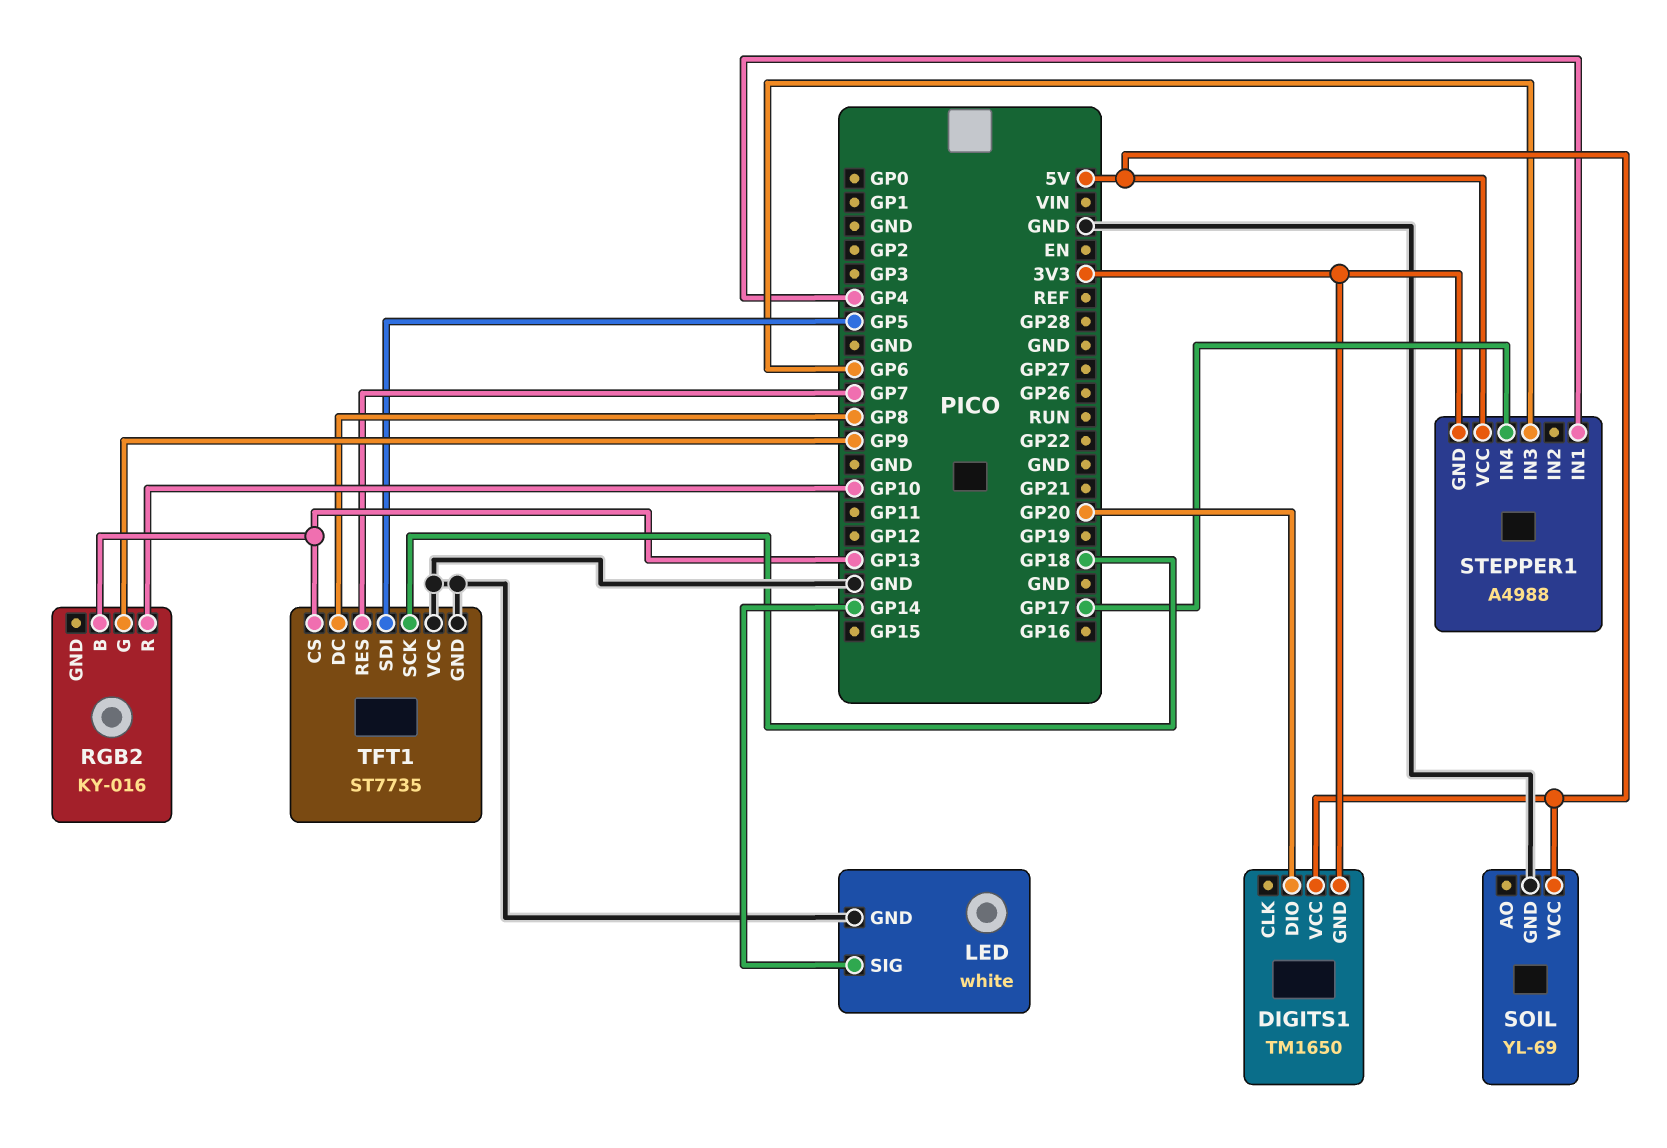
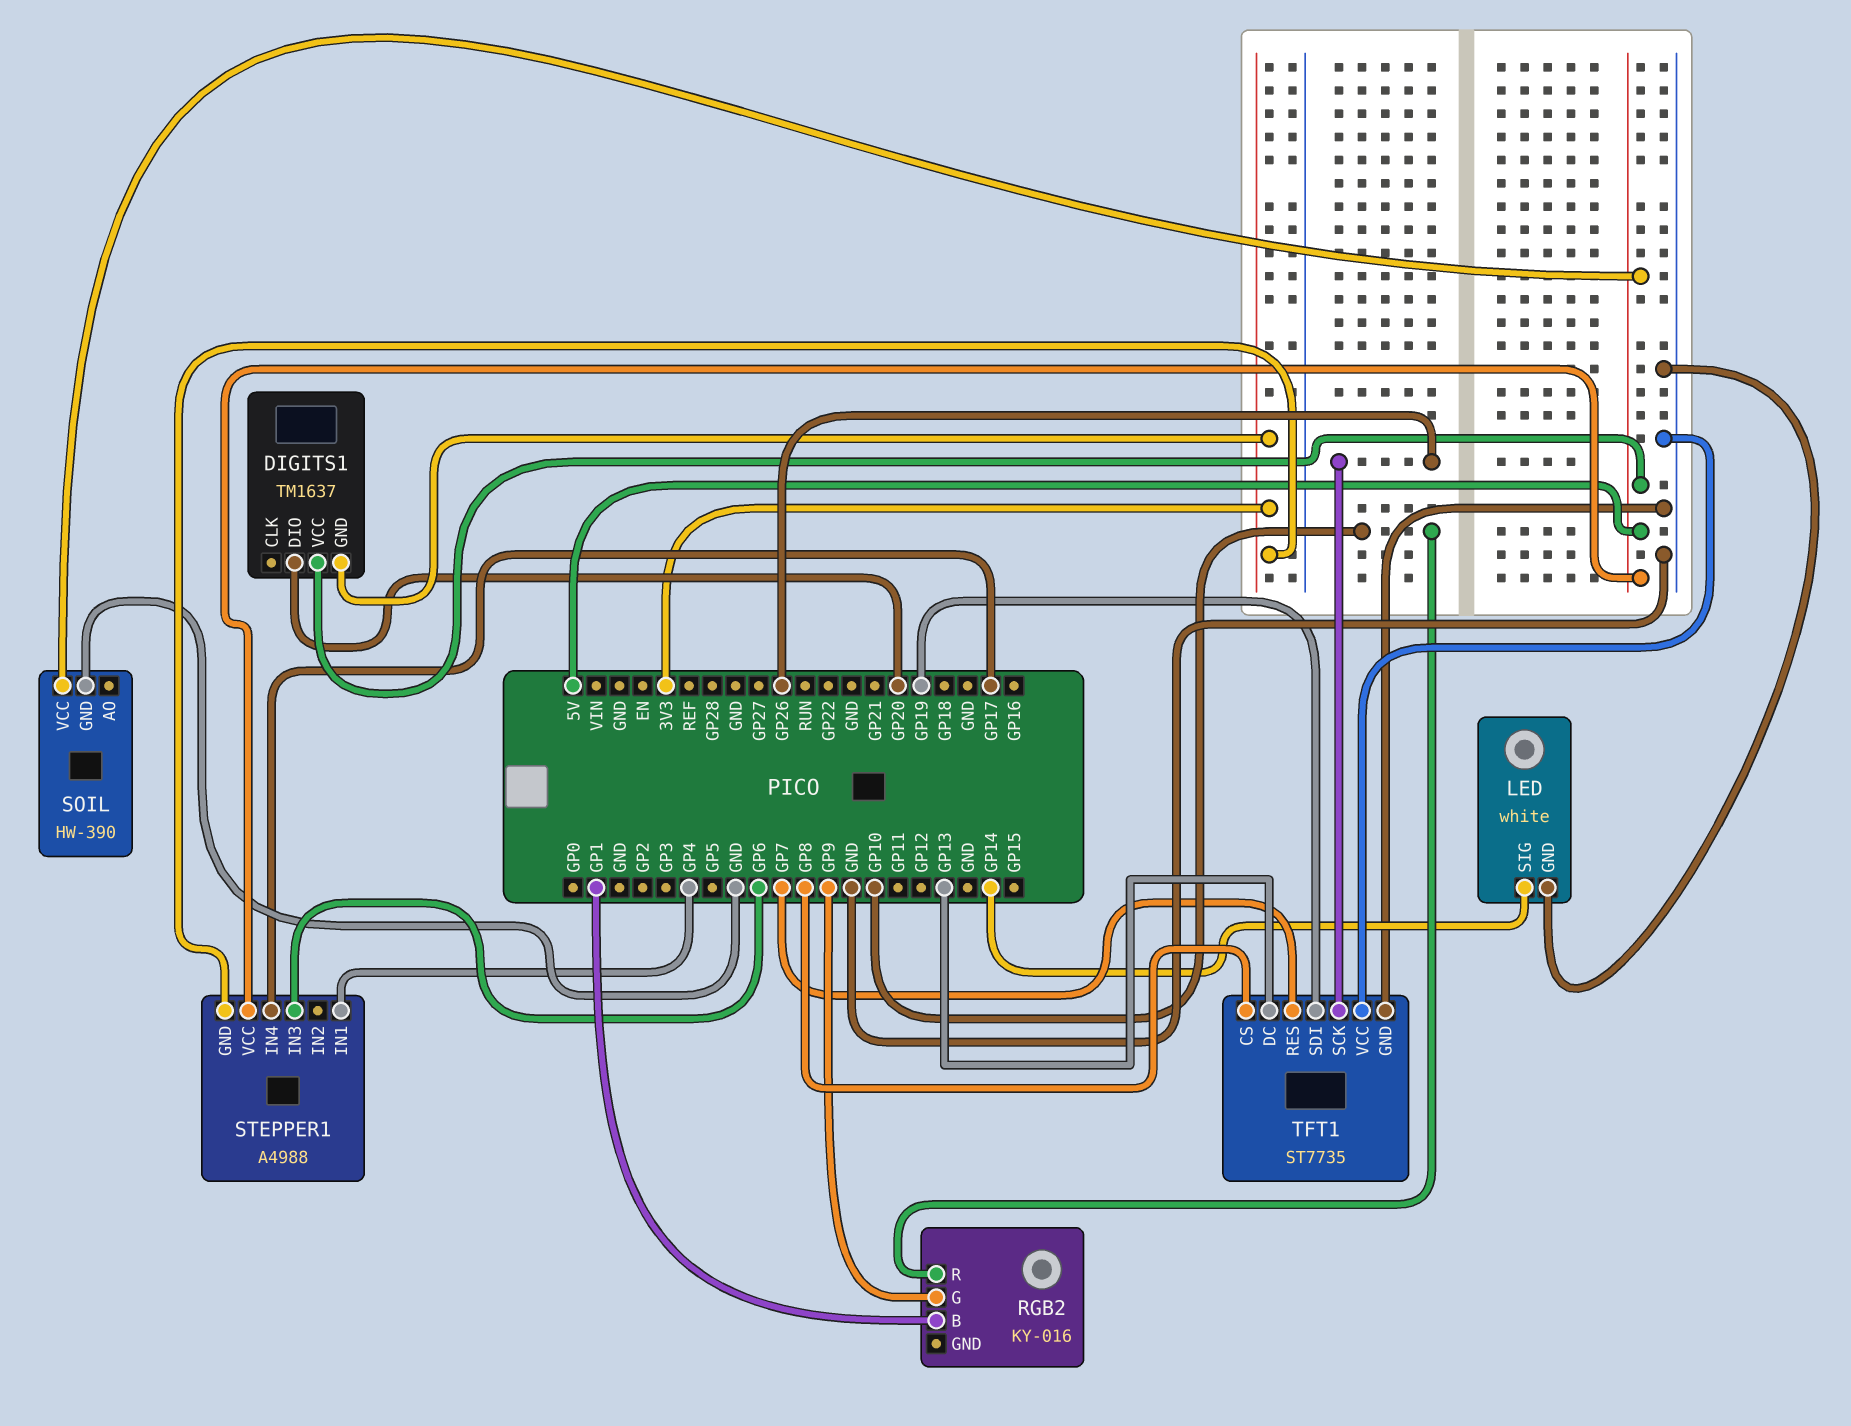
DIGITS1: TM1650 -> TM1637
RGB2 pin B: GP13 -> GP1
SOIL: YL-69 -> HW-390
TFT1 pin CS: GP13 -> GP8
TFT1 pin DC: GP8 -> GP13
TFT1 pin SCK: GP18 -> GP26
TFT1 pin SDI: GP5 -> GP19

